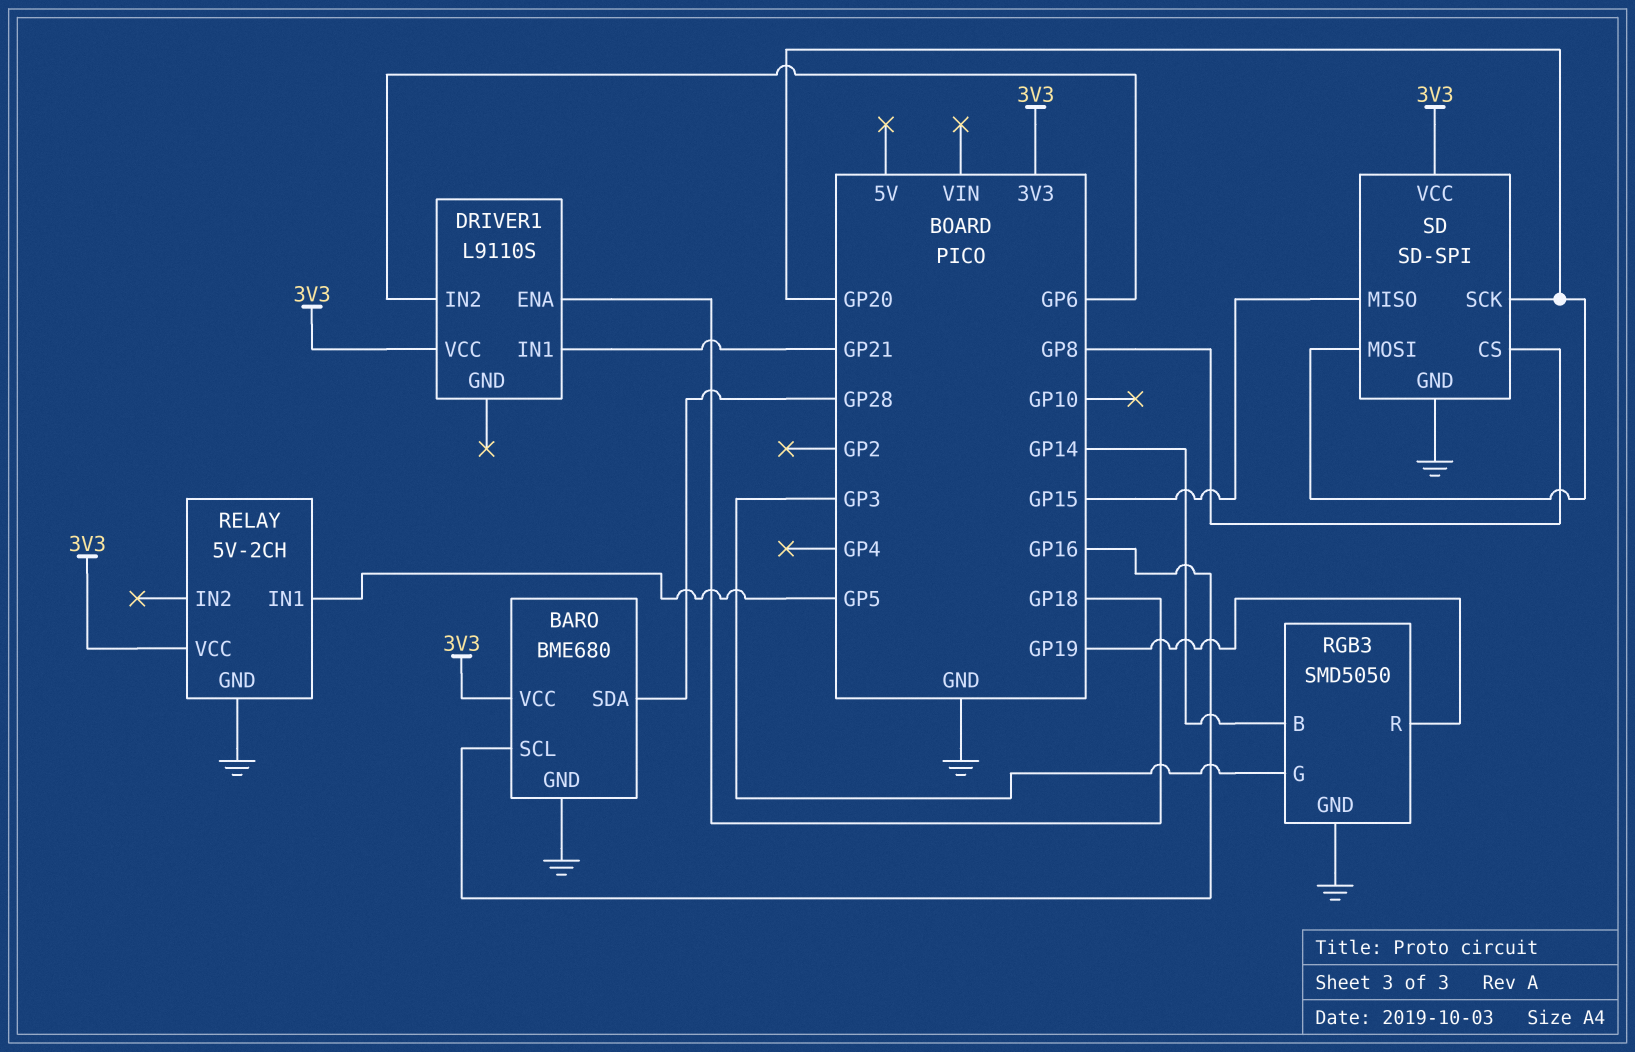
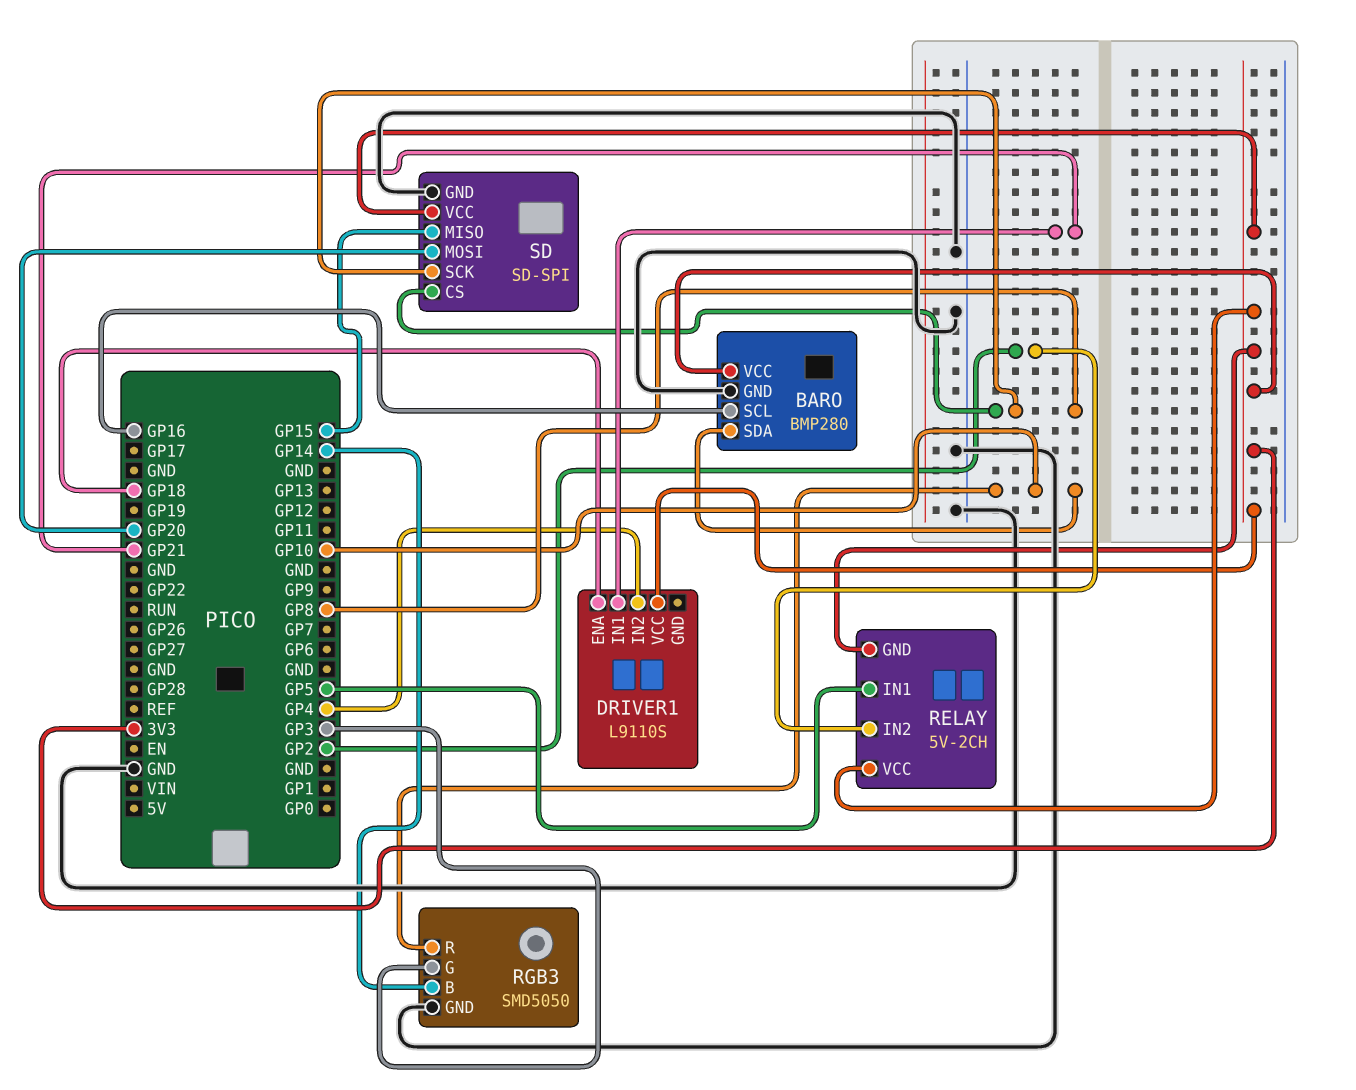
BARO: BME680 -> BMP280
BARO pin SDA: GP28 -> GP10
DRIVER1 pin IN2: GP6 -> GP4
RELAY pin GND: GND -> 3V3
RELAY pin IN2: none -> GP2
RGB3 pin R: GP19 -> GP10
SD pin SCK: GP20 -> GP8

